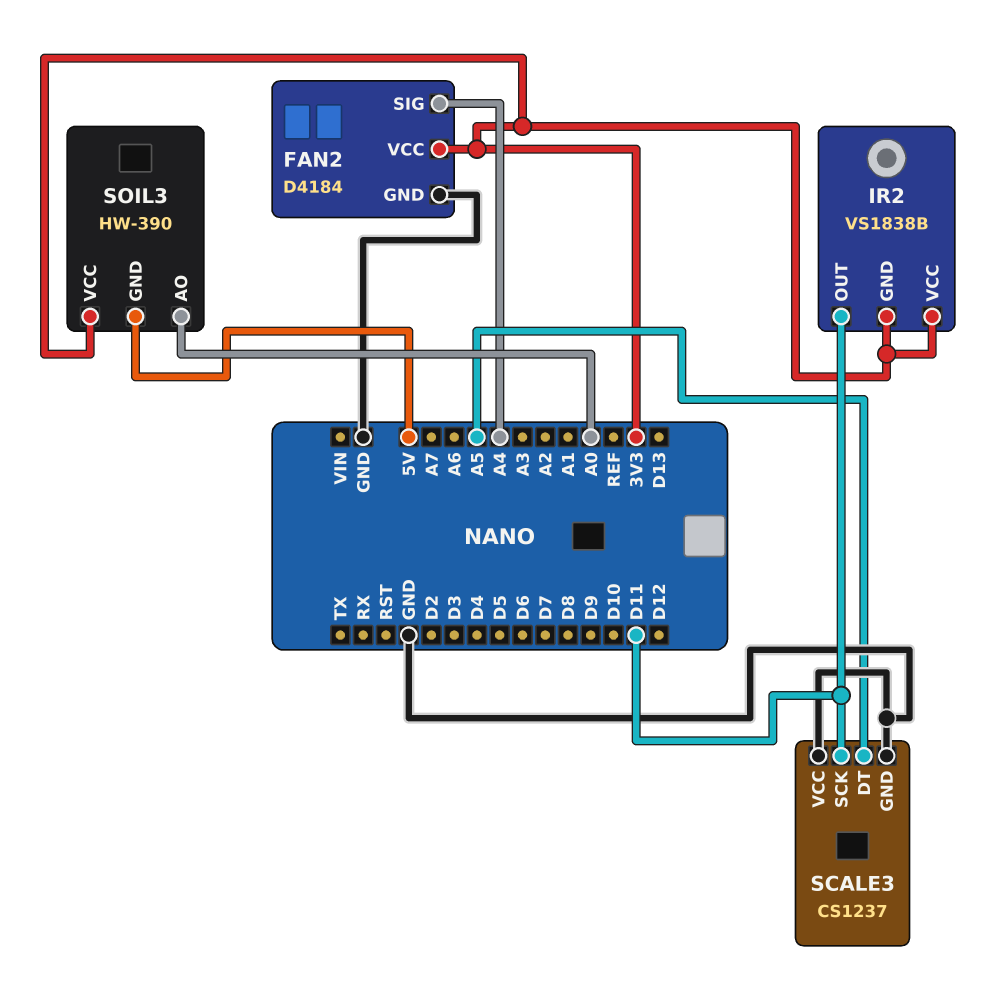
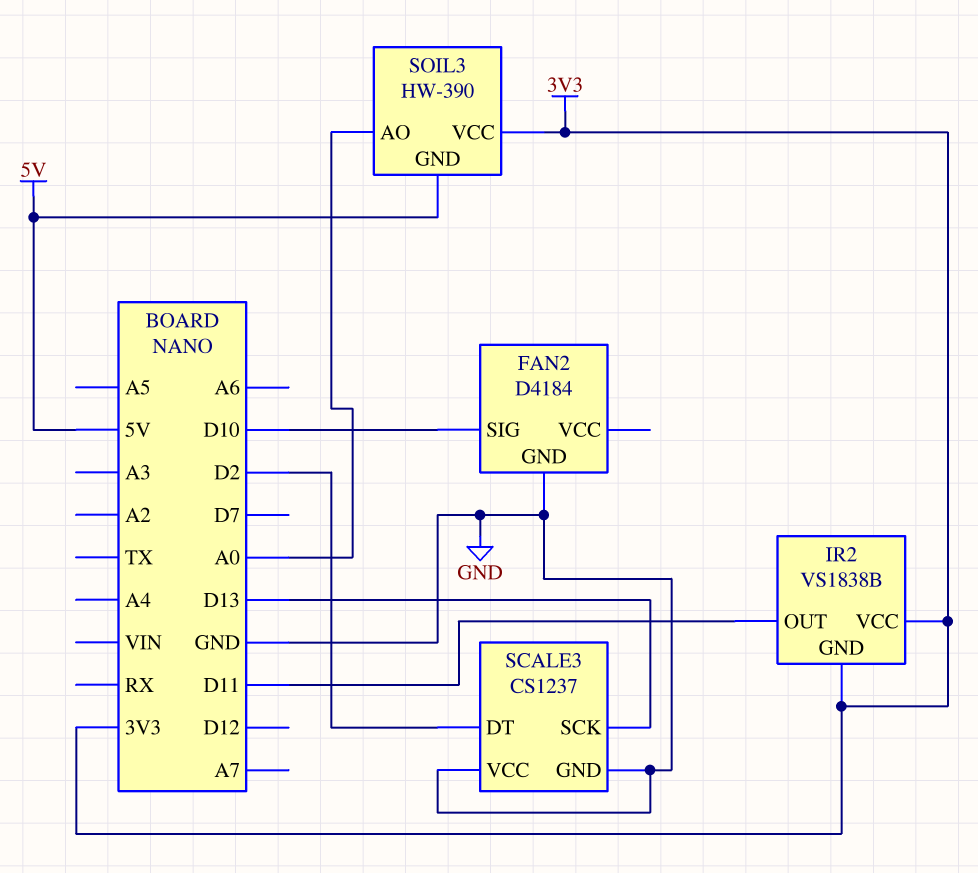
FAN2 pin SIG: A4 -> D10
FAN2 pin VCC: 3V3 -> none
SCALE3 pin DT: A5 -> D2
SCALE3 pin SCK: D11 -> D13

